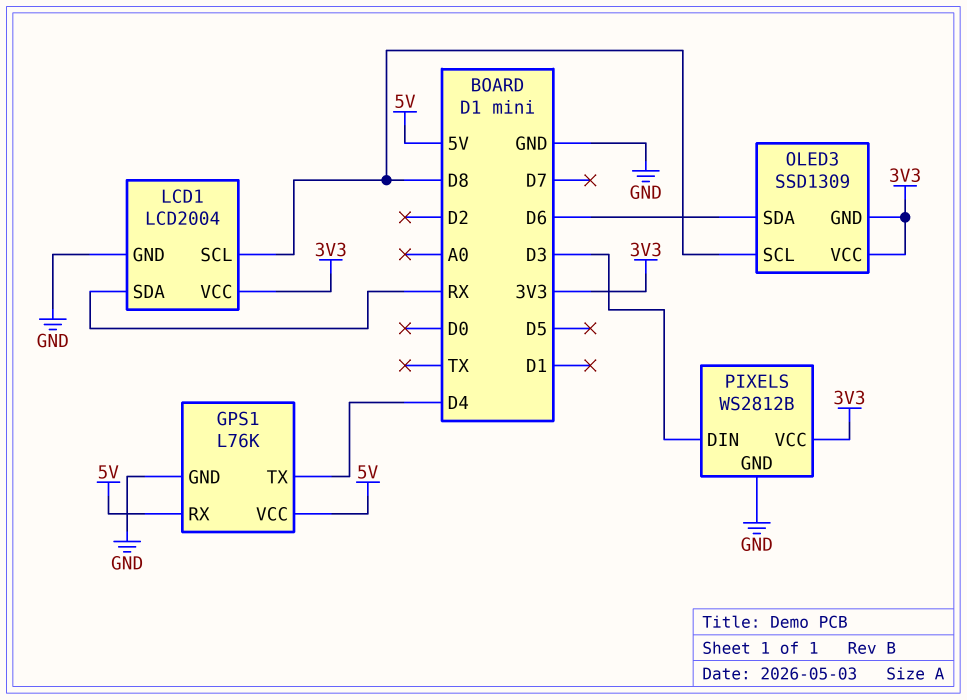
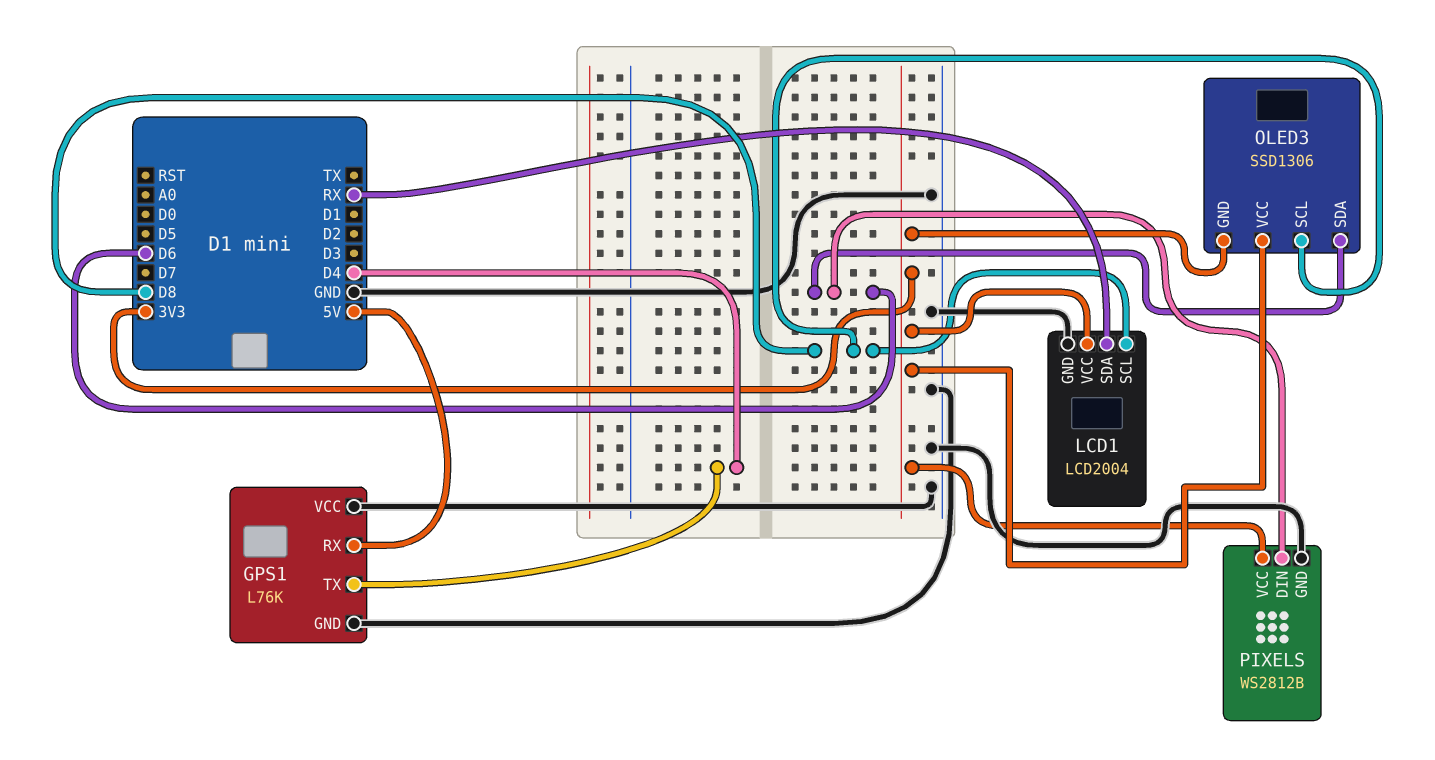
GPS1 pin VCC: 5V -> GND
OLED3: SSD1309 -> SSD1306
PIXELS pin DIN: D3 -> D6

